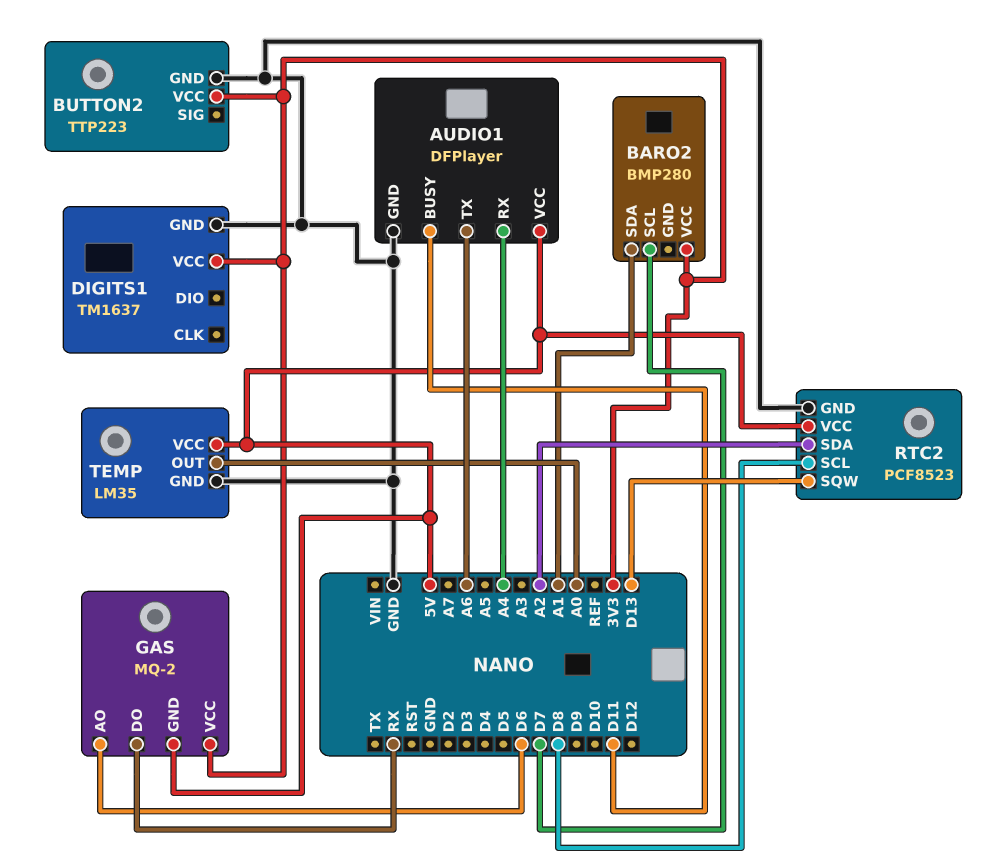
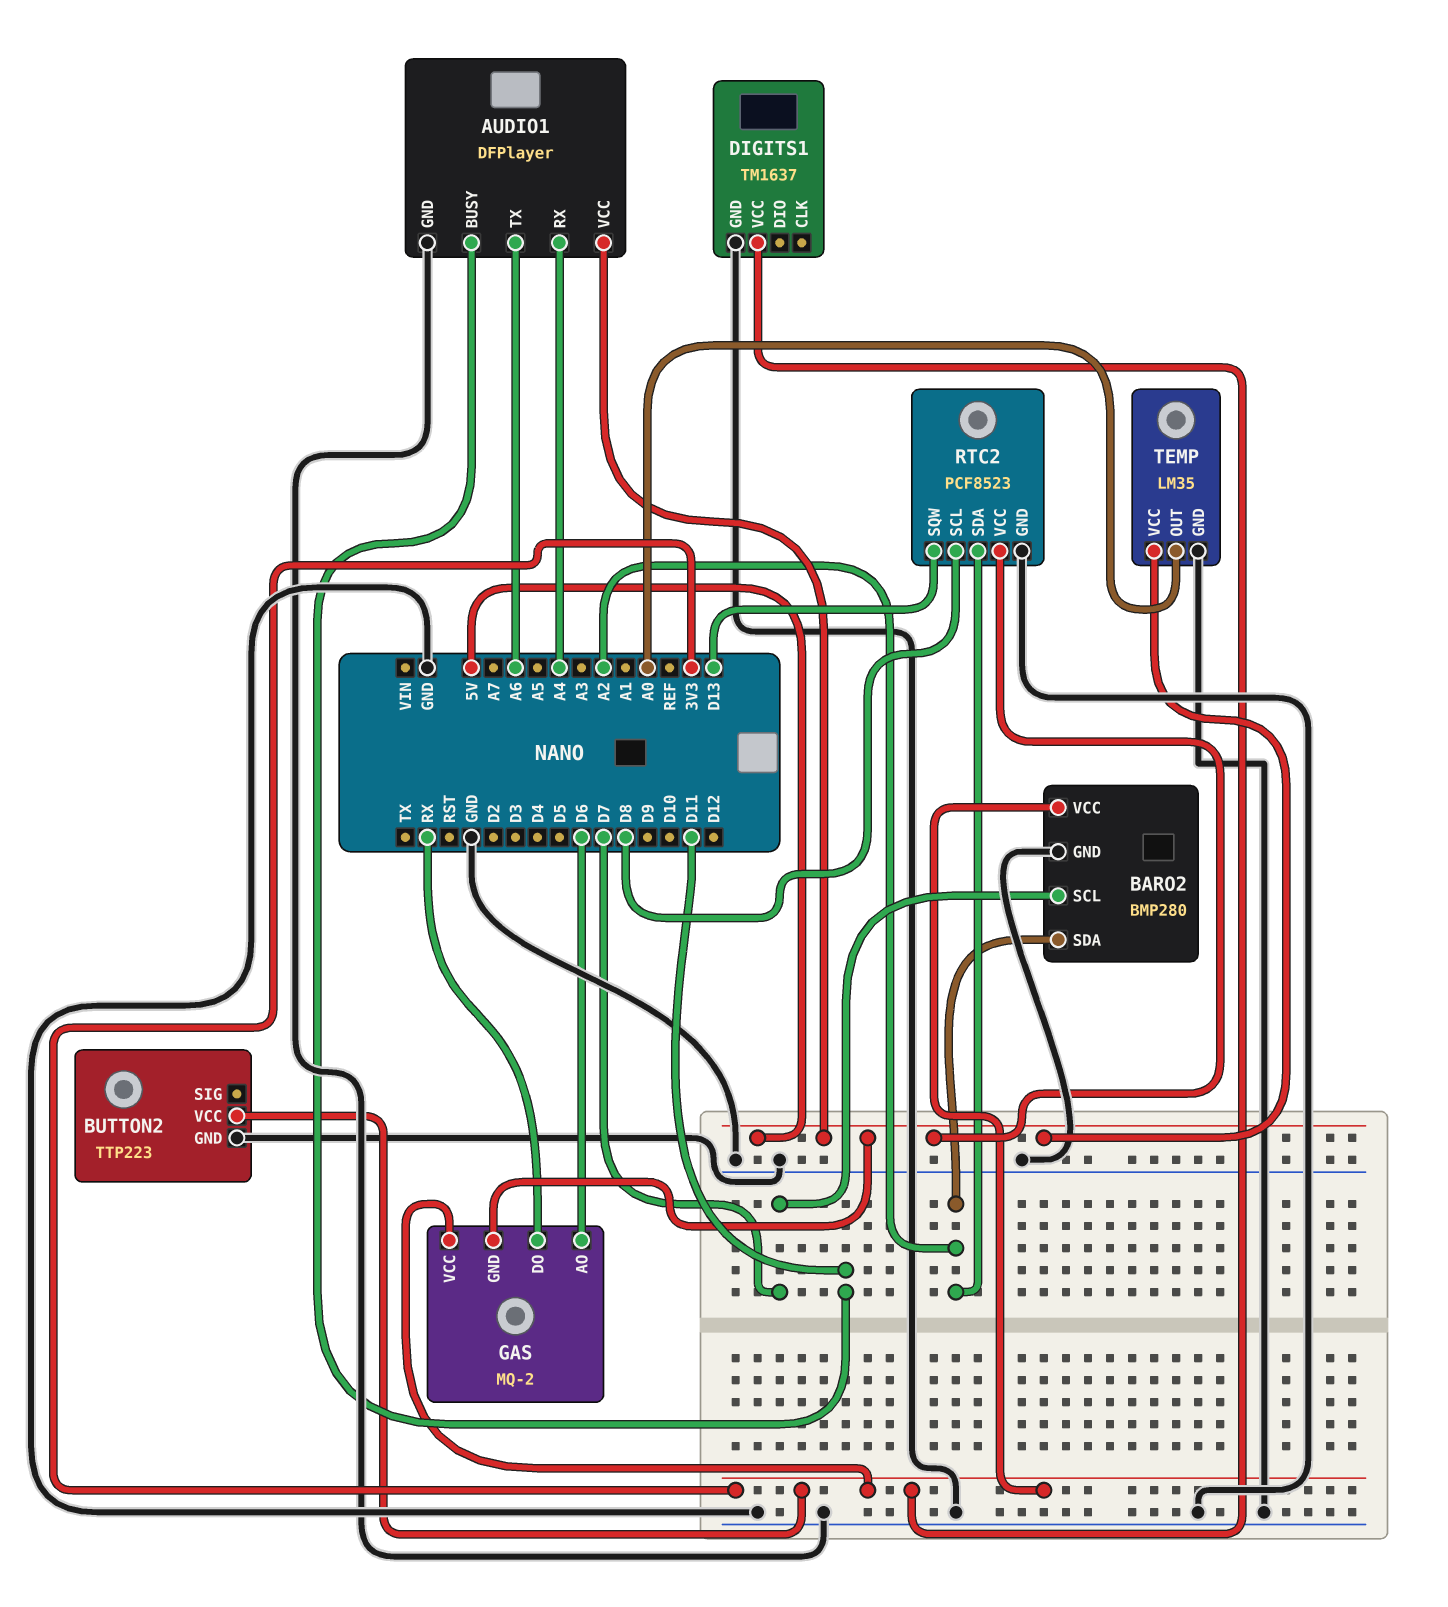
BARO2 pin GND: none -> GND
BARO2 pin SDA: A1 -> A2

